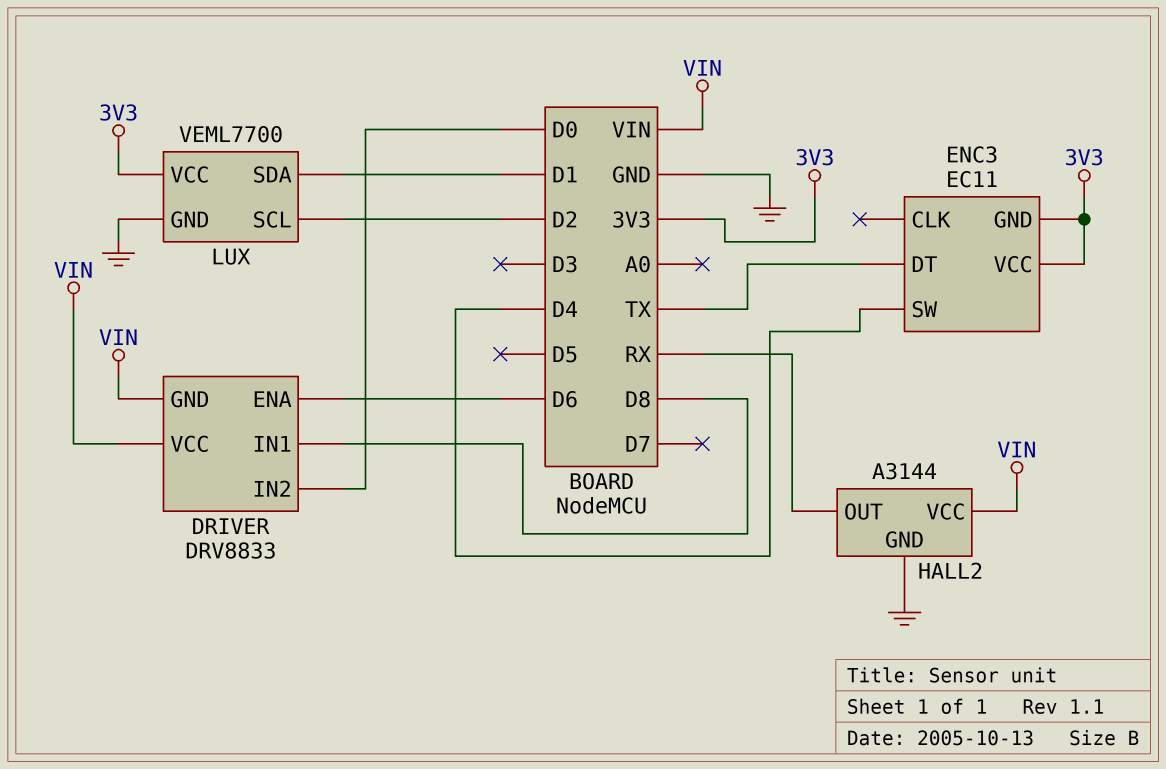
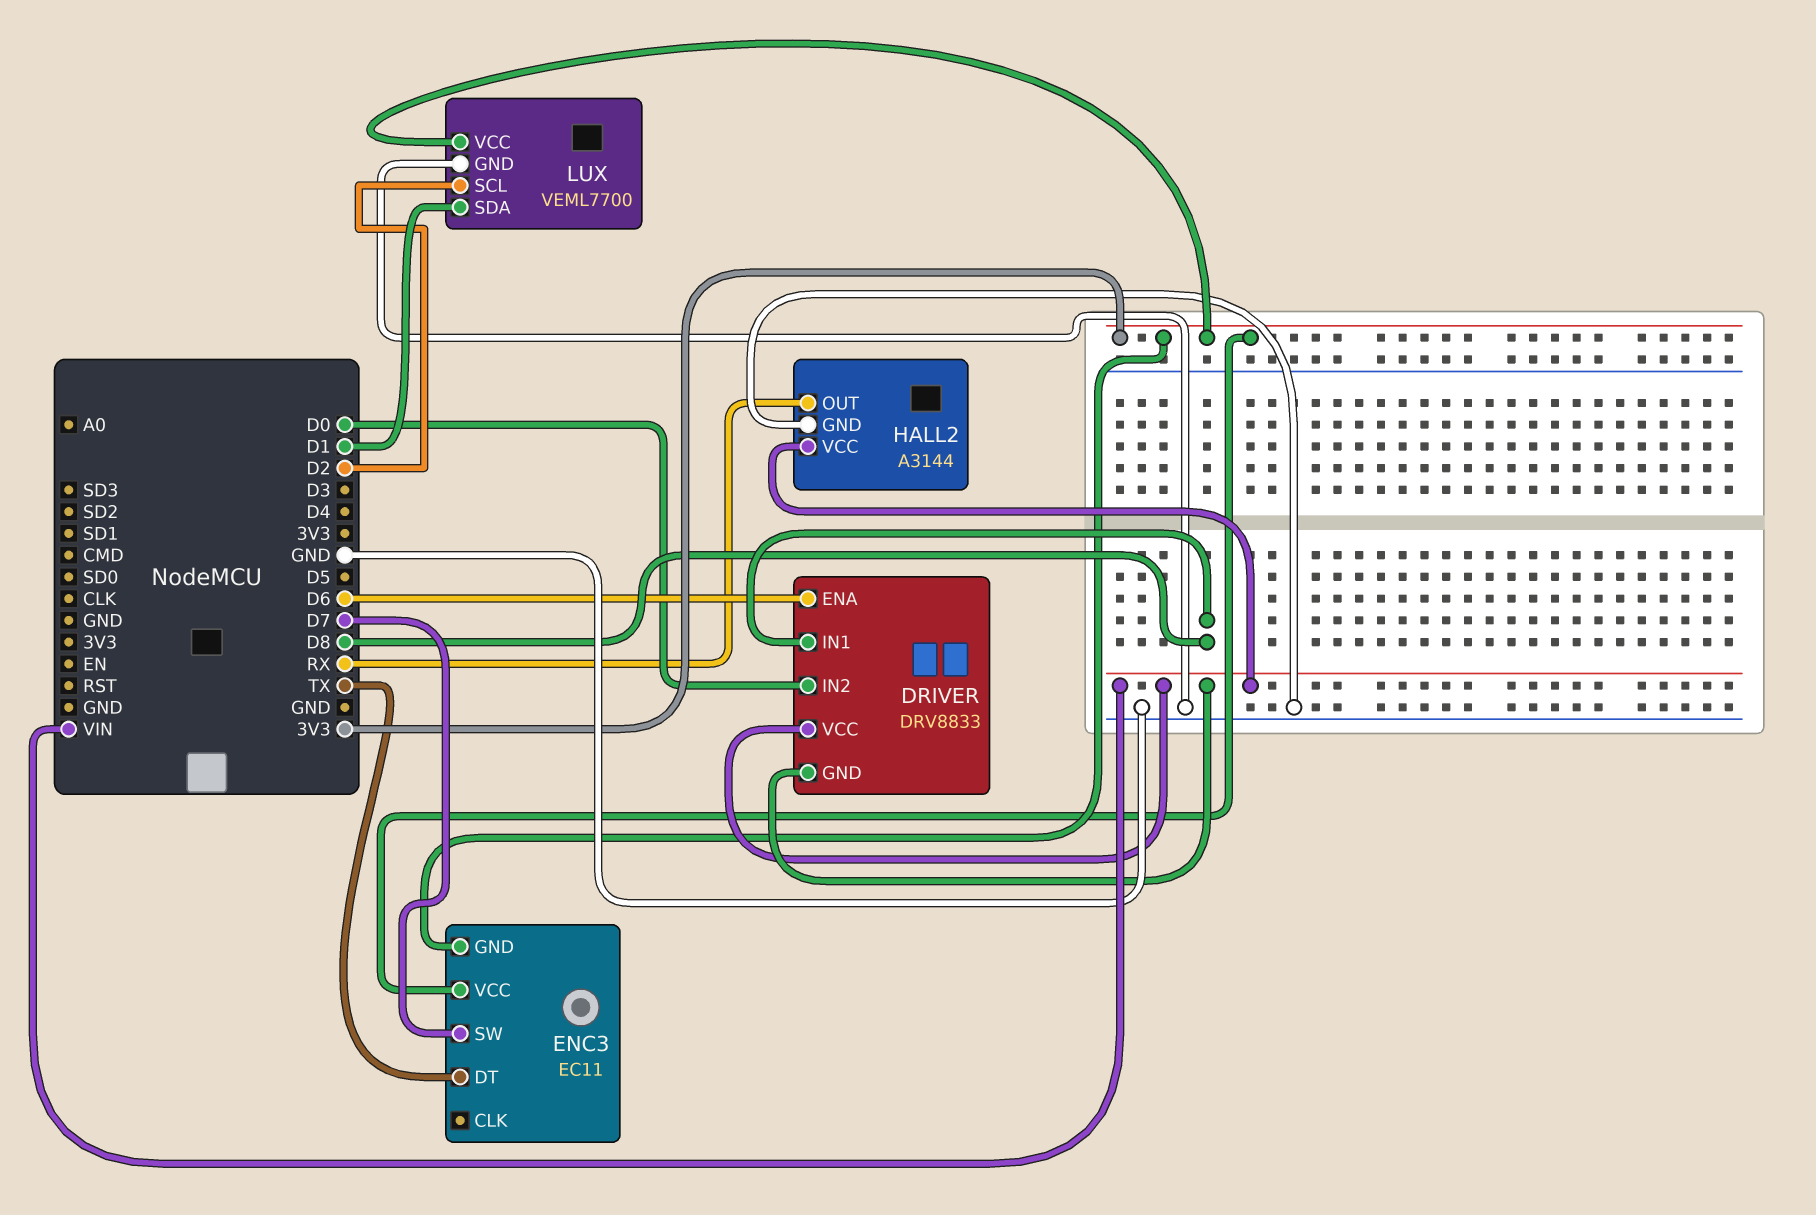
ENC3 pin SW: D4 -> D7

